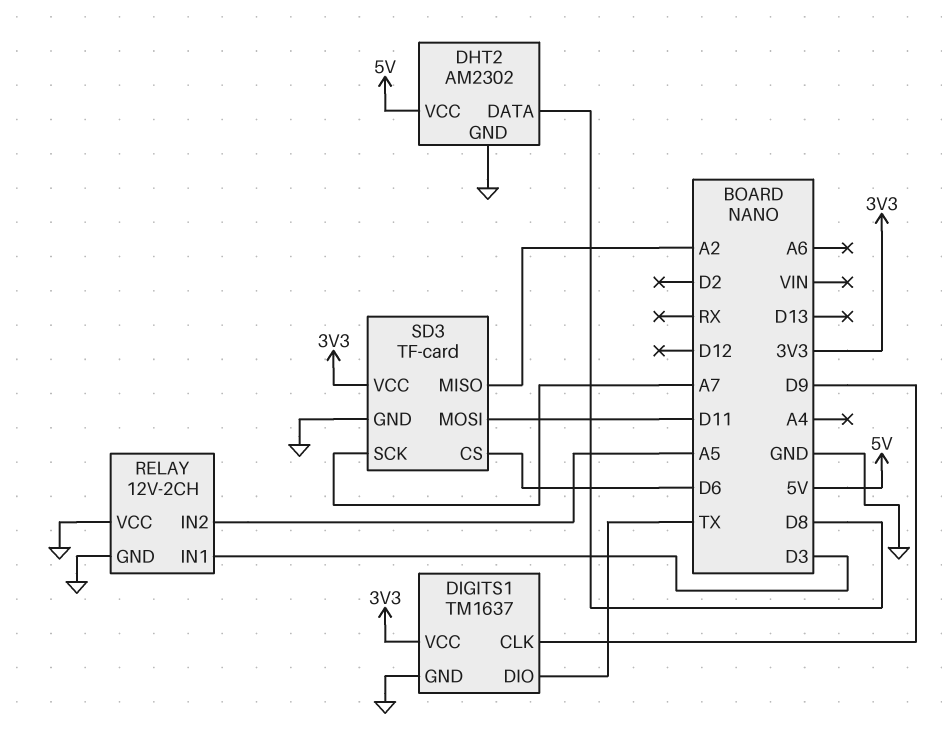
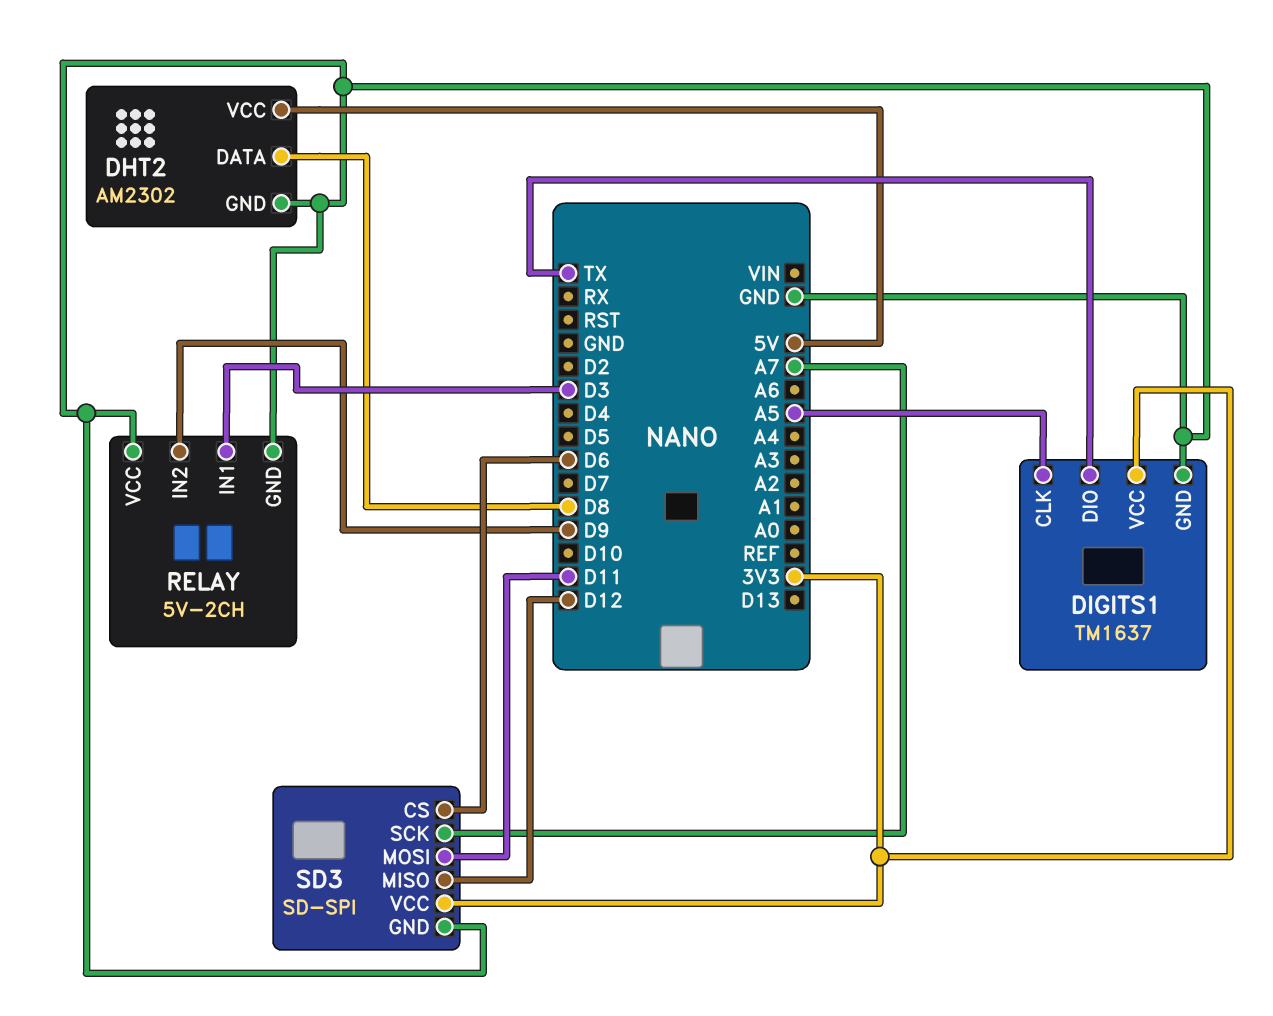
DIGITS1 pin CLK: D9 -> A5
RELAY: 12V-2CH -> 5V-2CH
RELAY pin IN2: A5 -> D9
SD3: TF-card -> SD-SPI
SD3 pin MISO: A2 -> D12

